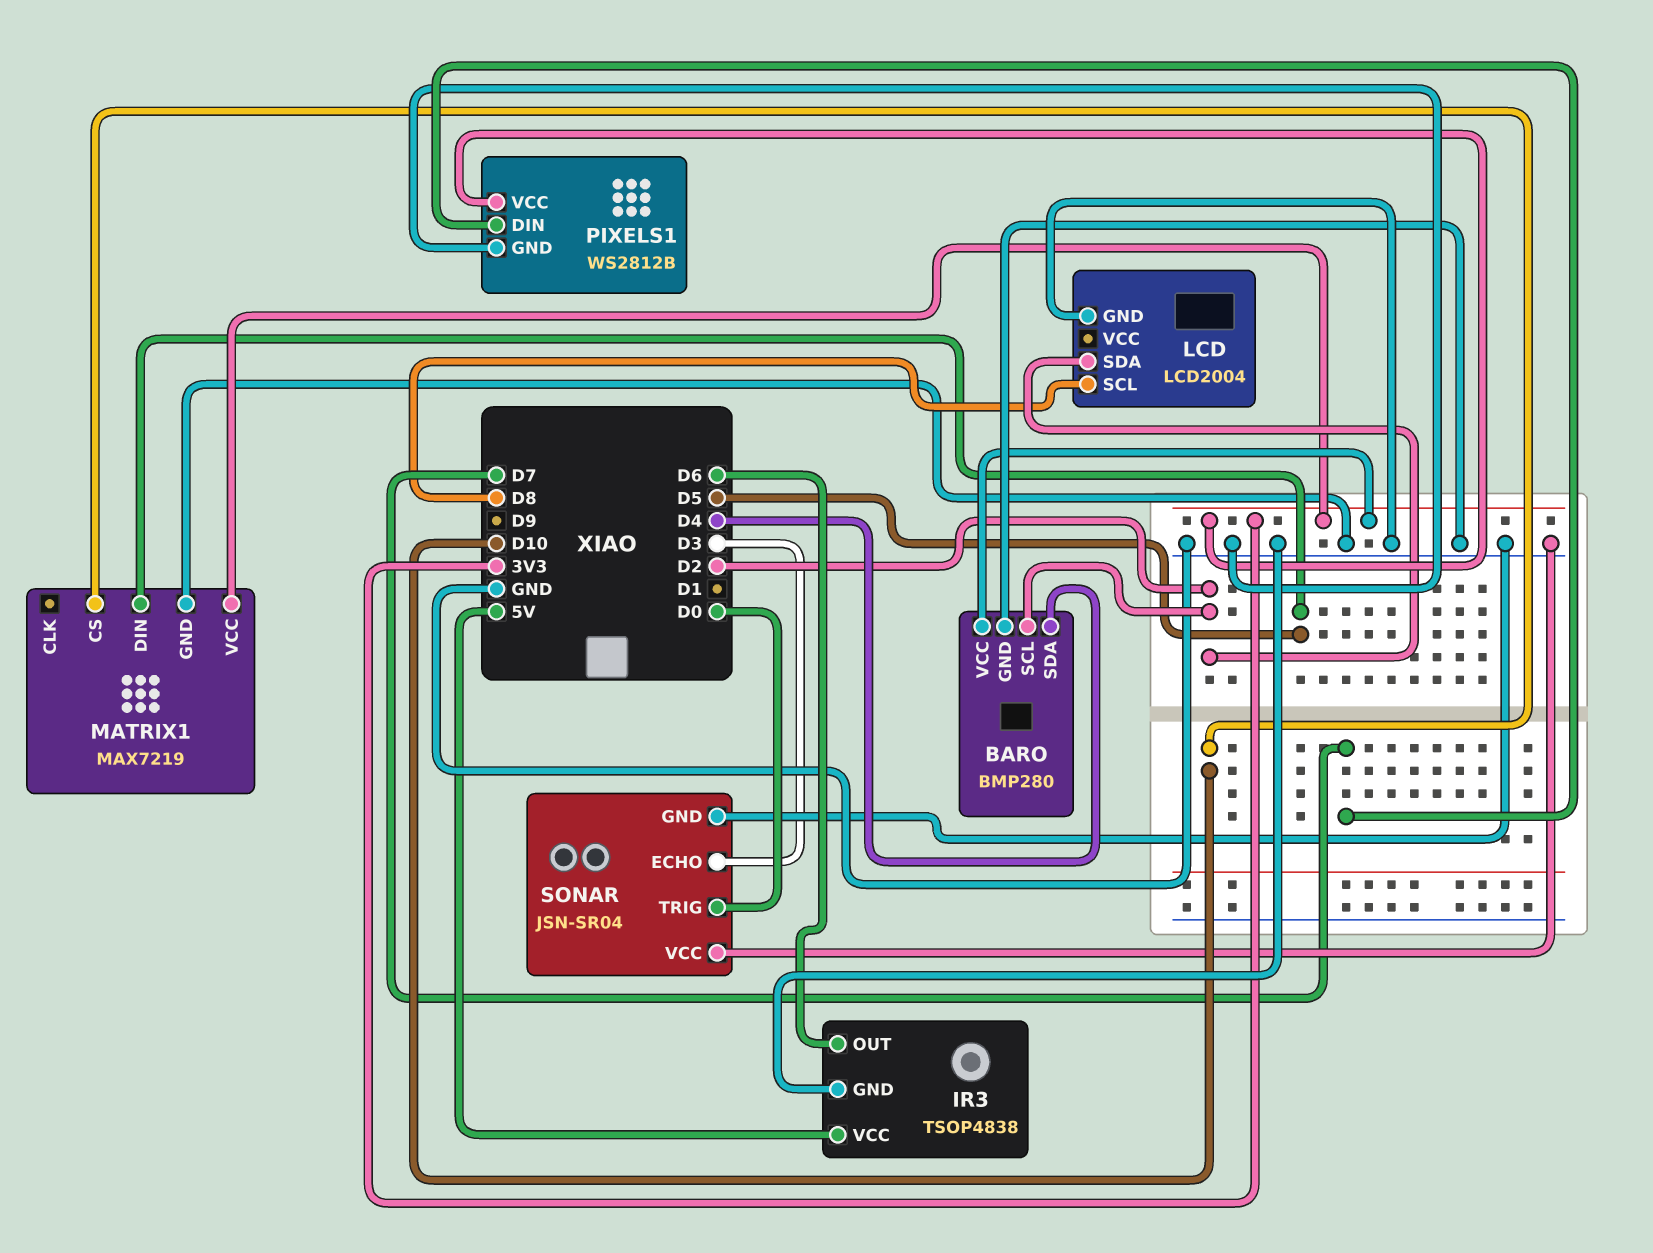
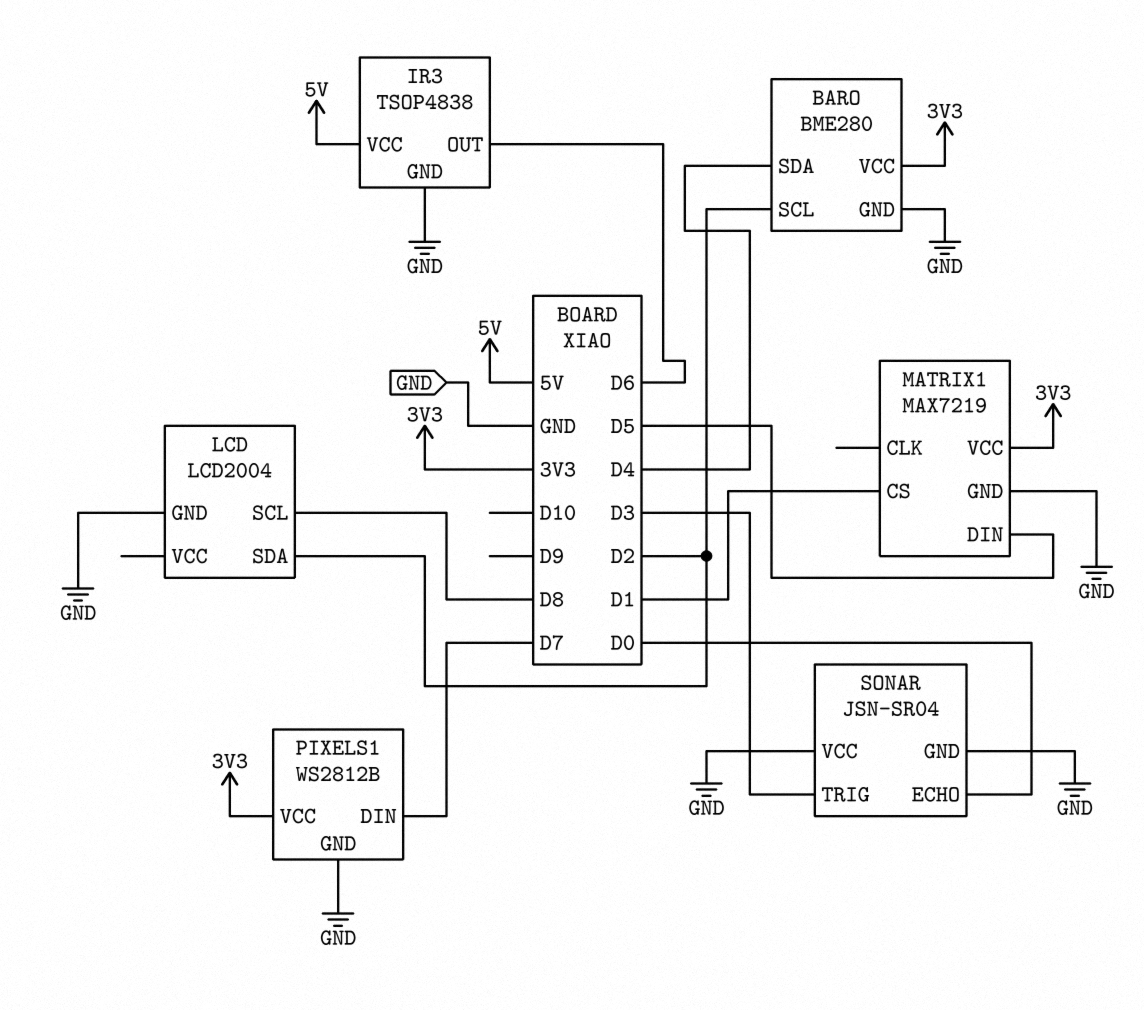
BARO: BMP280 -> BME280
MATRIX1 pin CS: D10 -> D1
SONAR pin ECHO: D3 -> D0
SONAR pin TRIG: D0 -> D3

